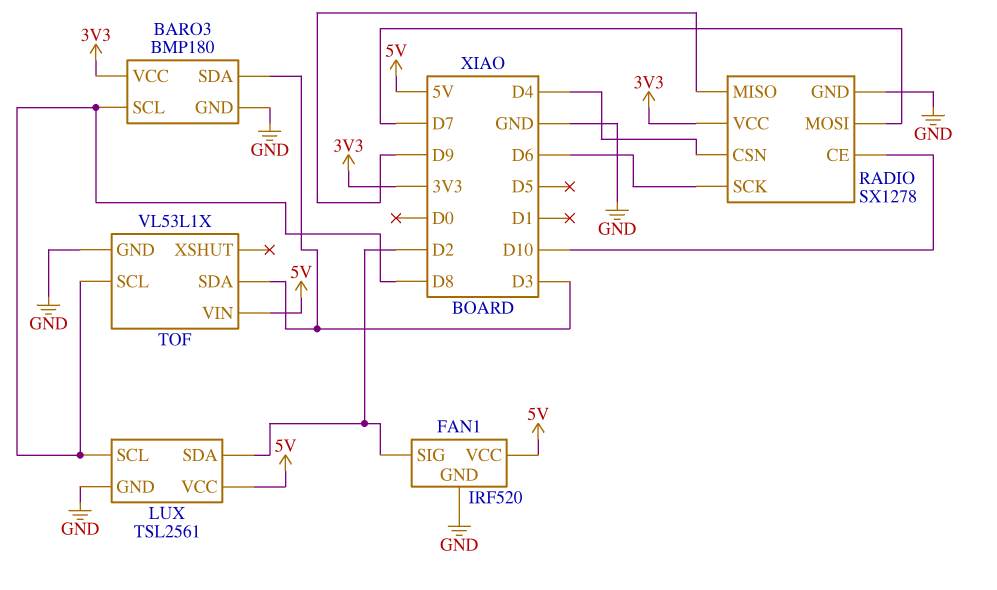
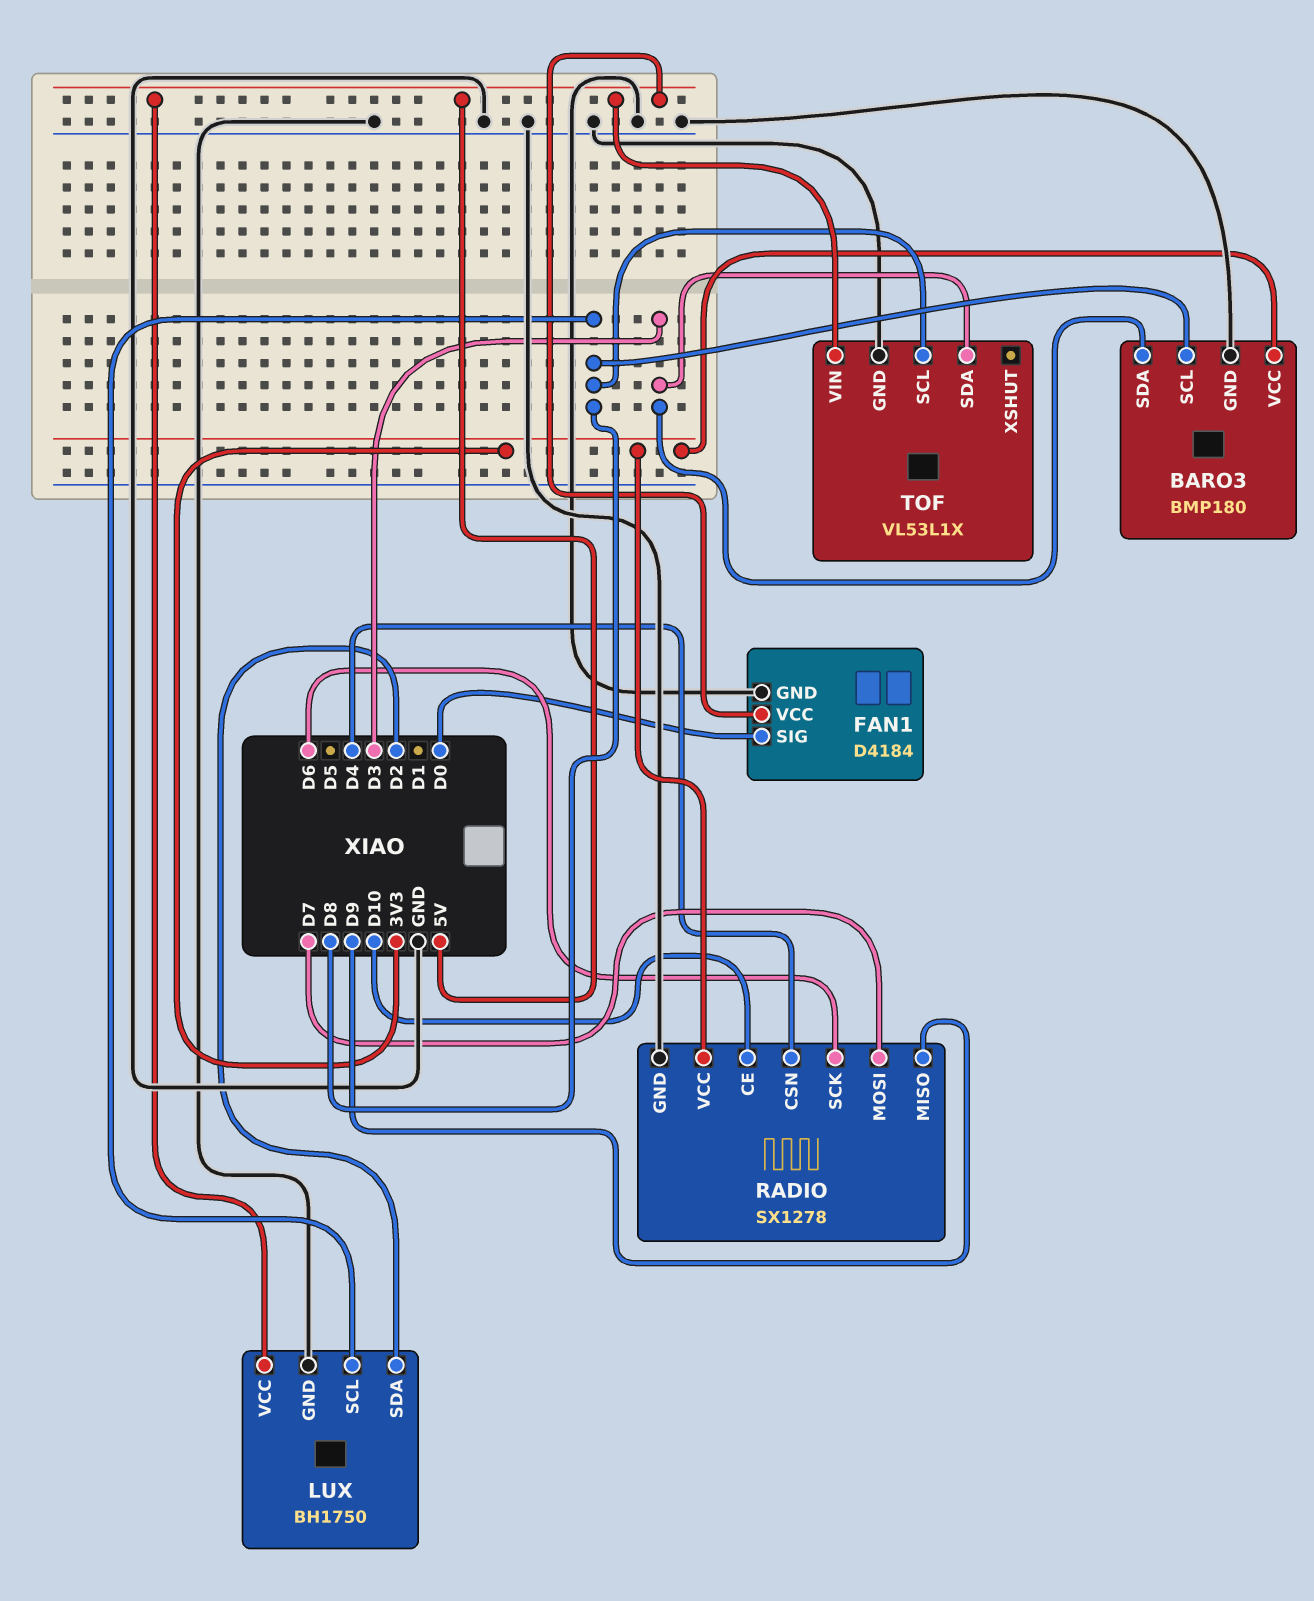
FAN1: IRF520 -> D4184
FAN1 pin SIG: D2 -> D0
LUX: TSL2561 -> BH1750

